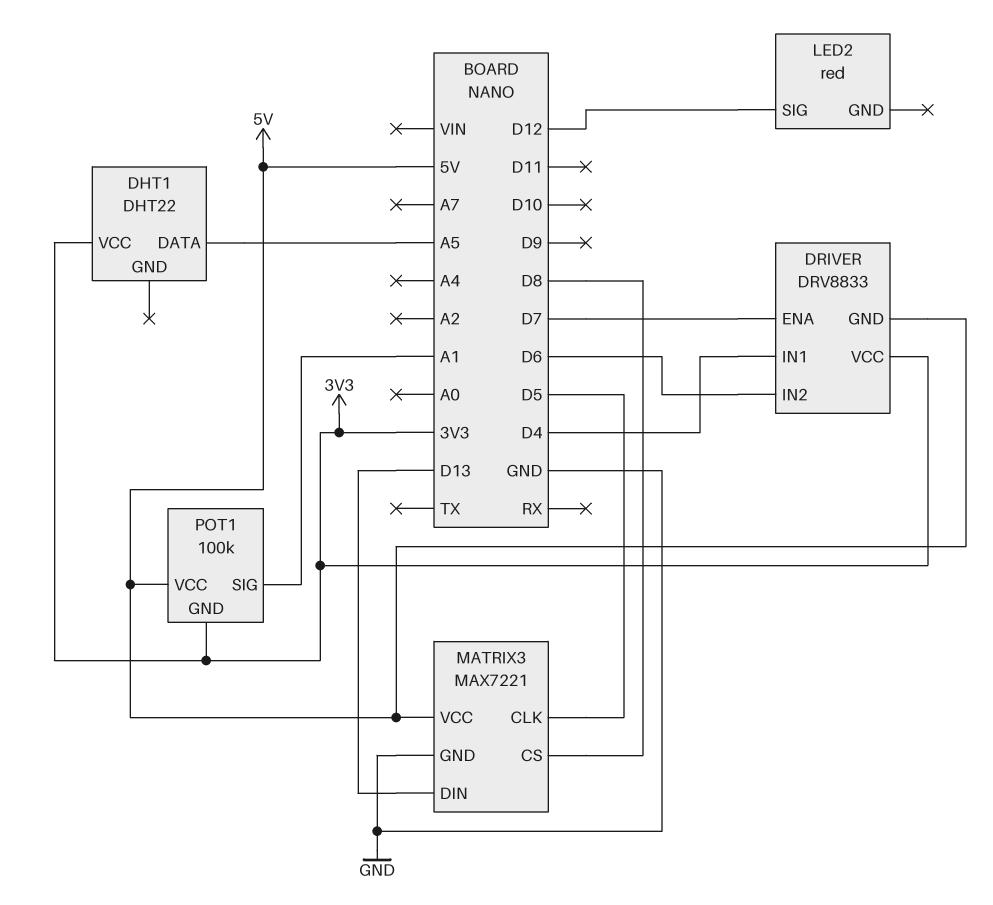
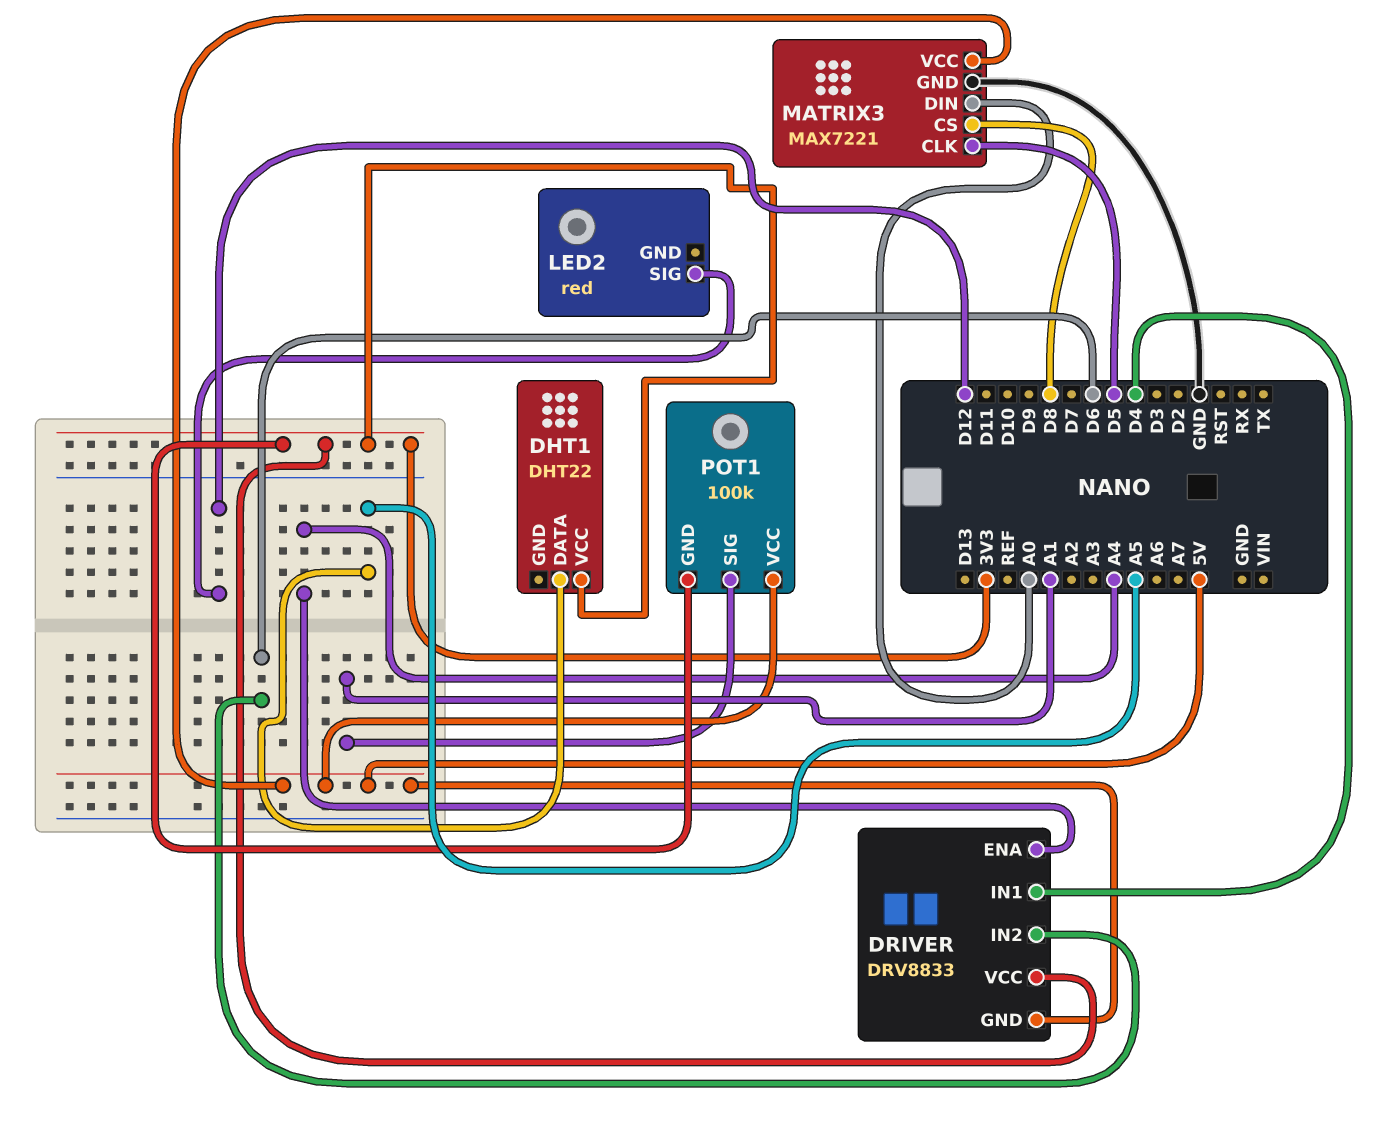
DRIVER pin ENA: D7 -> A4
MATRIX3 pin DIN: D13 -> A0

